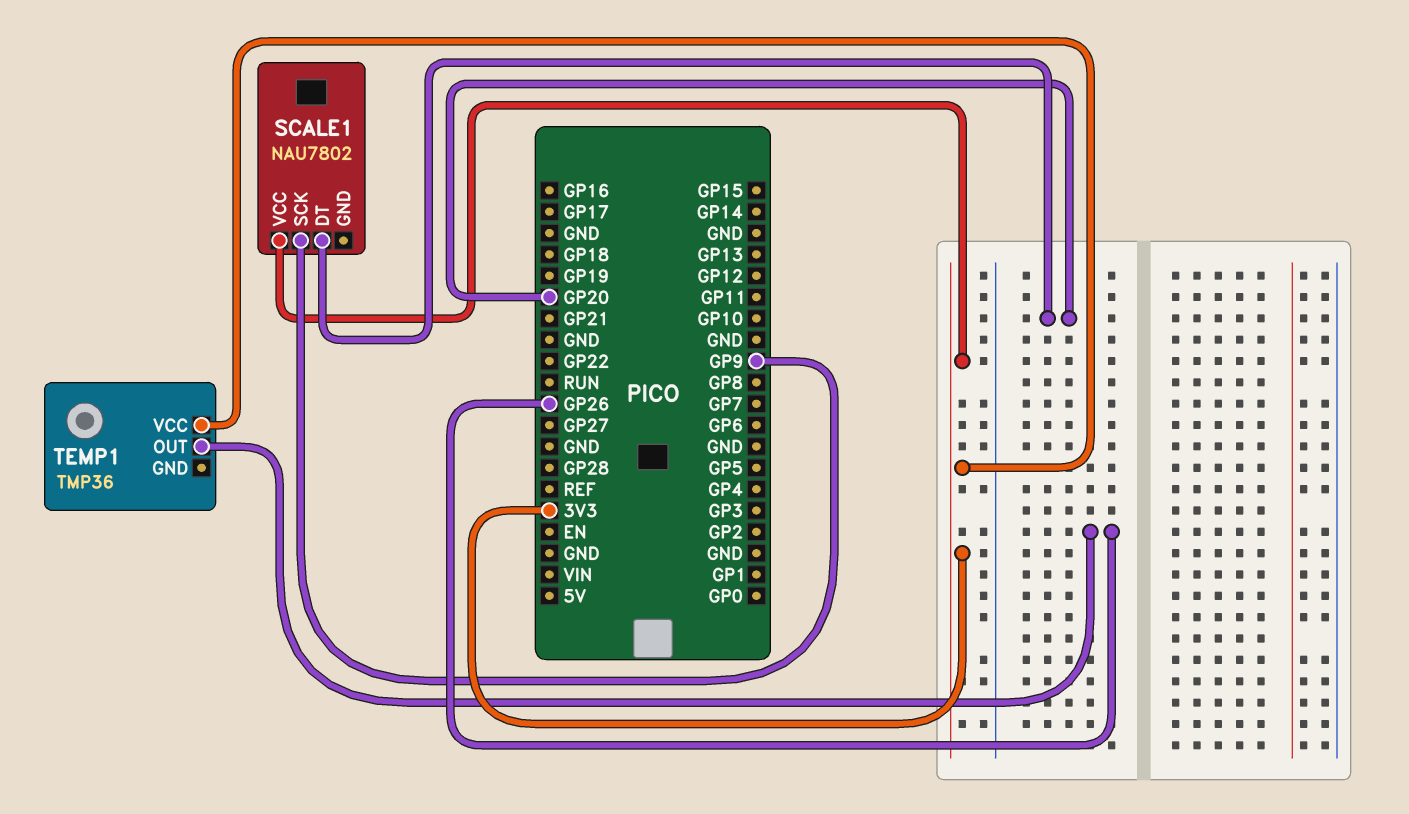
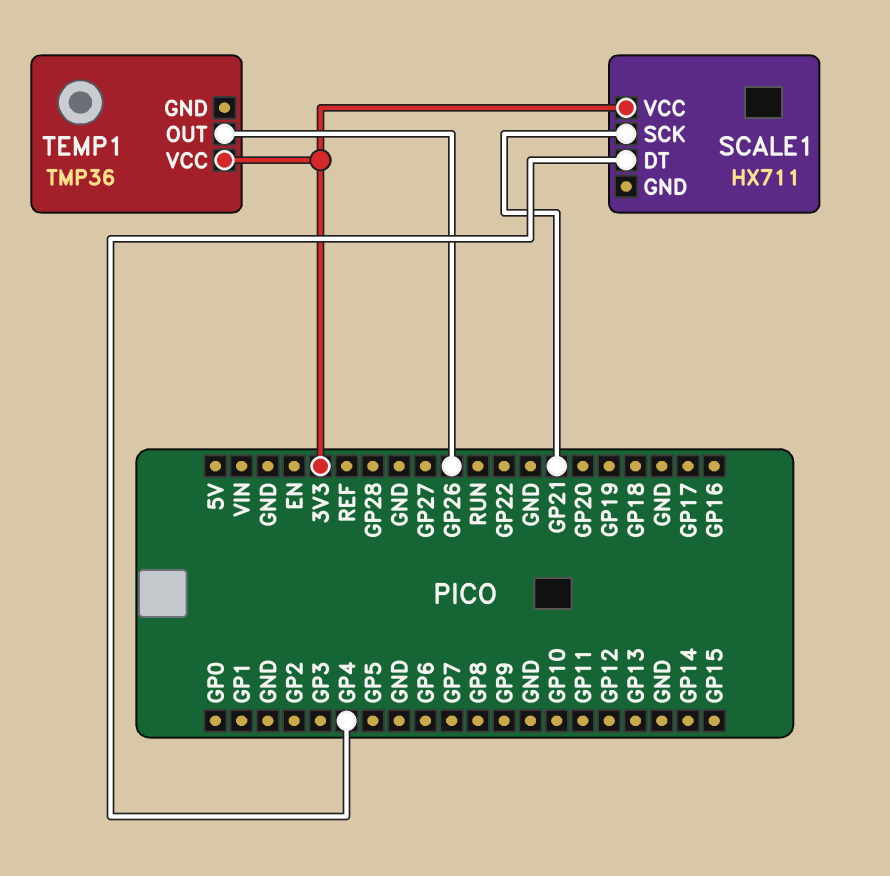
SCALE1: NAU7802 -> HX711
SCALE1 pin DT: GP20 -> GP4
SCALE1 pin SCK: GP9 -> GP21

